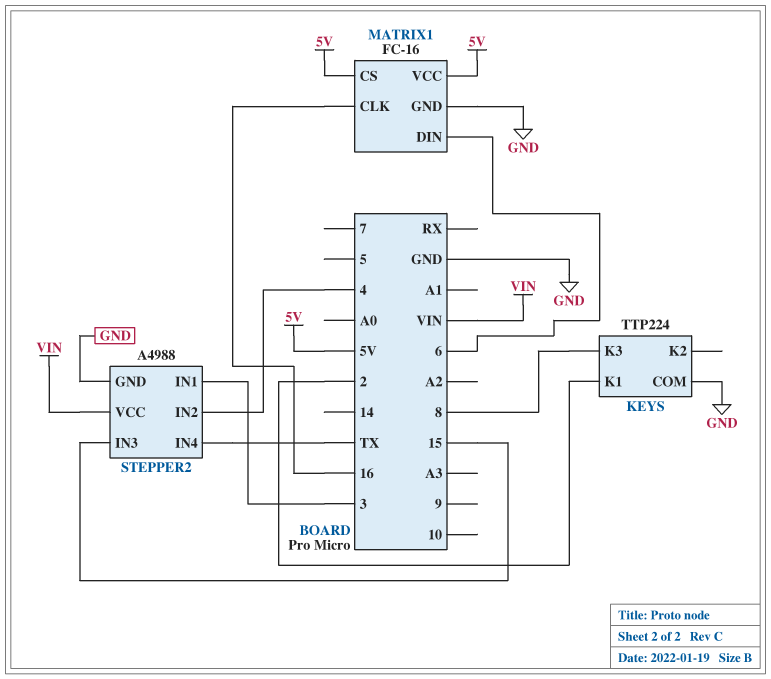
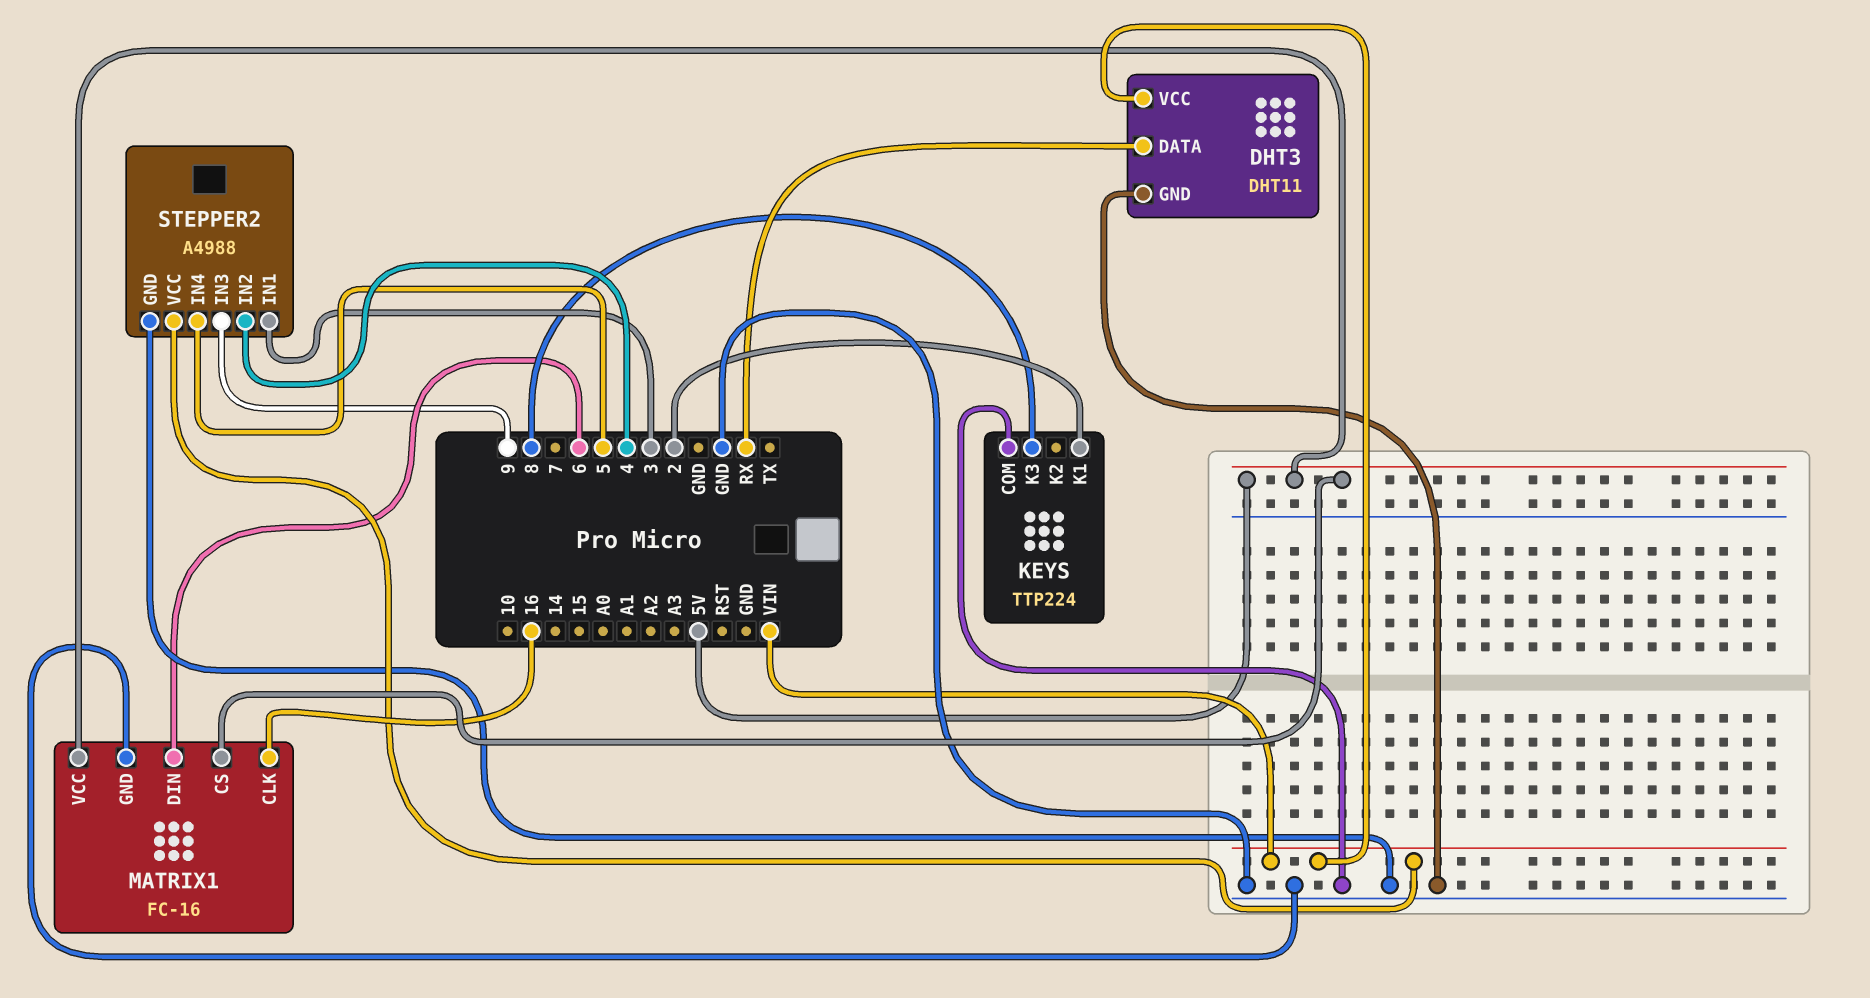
DHT3: none -> DHT11
DHT3 pin DATA: none -> RX
DHT3 pin GND: none -> GND
DHT3 pin VCC: none -> VIN
STEPPER2 pin IN3: 15 -> 9
STEPPER2 pin IN4: TX -> 5

